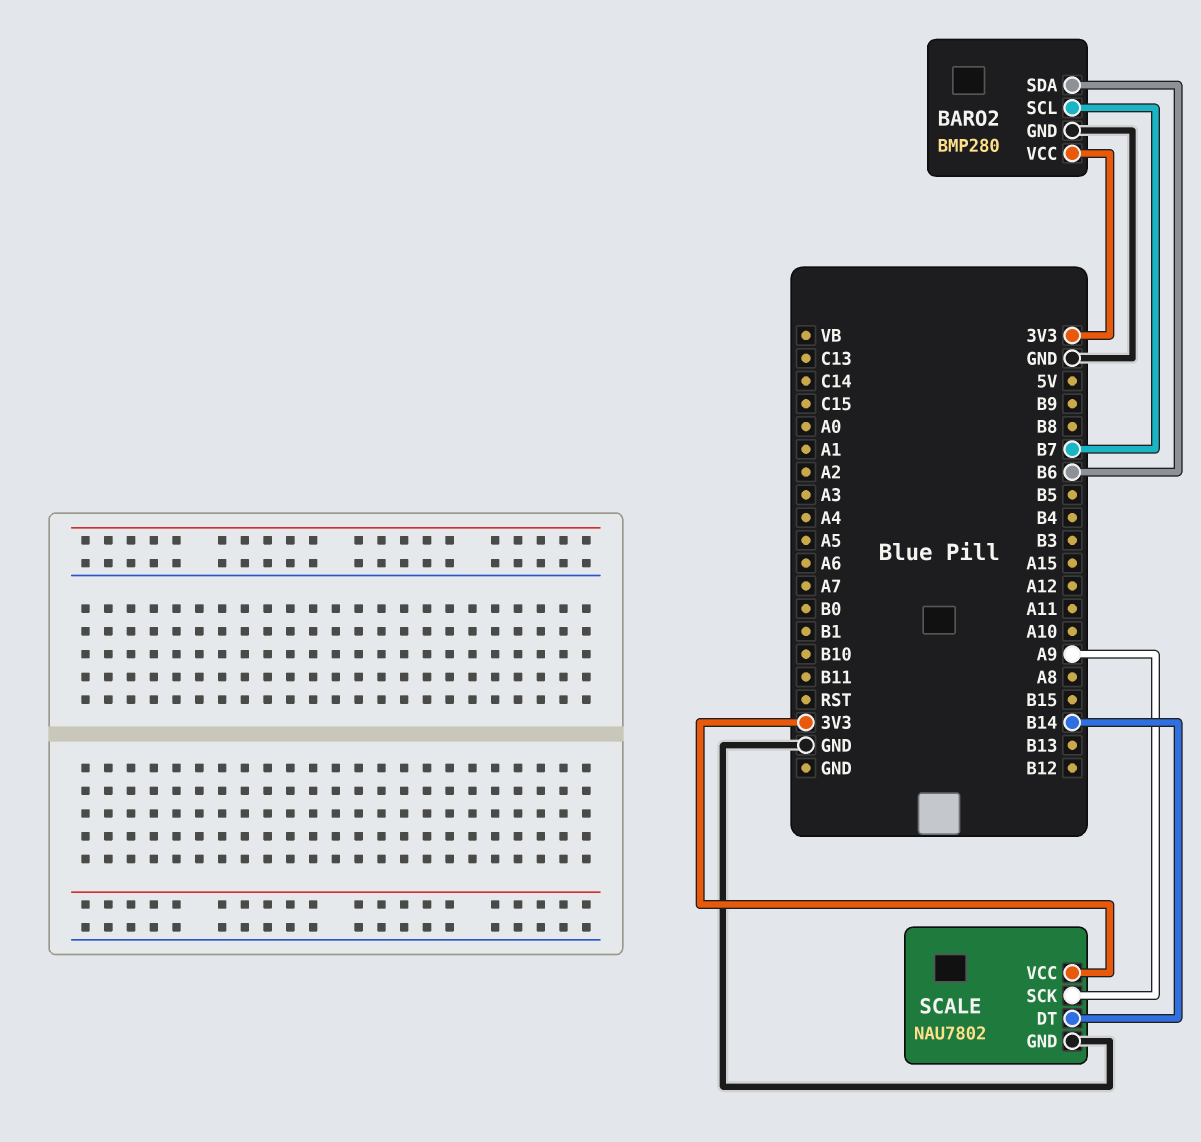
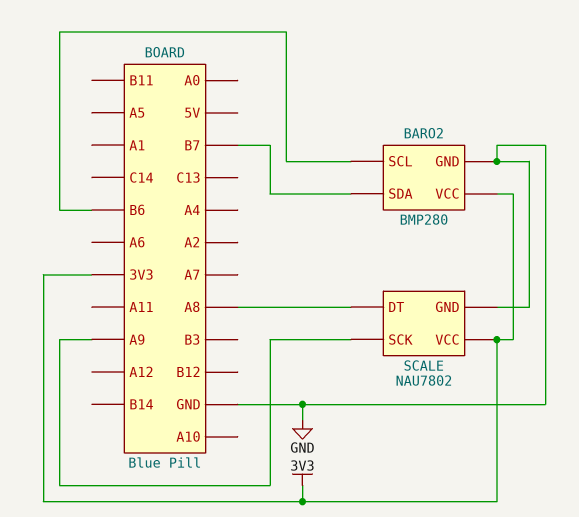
BARO2 pin SCL: B7 -> B6
BARO2 pin SDA: B6 -> B7
SCALE pin DT: B14 -> A8

